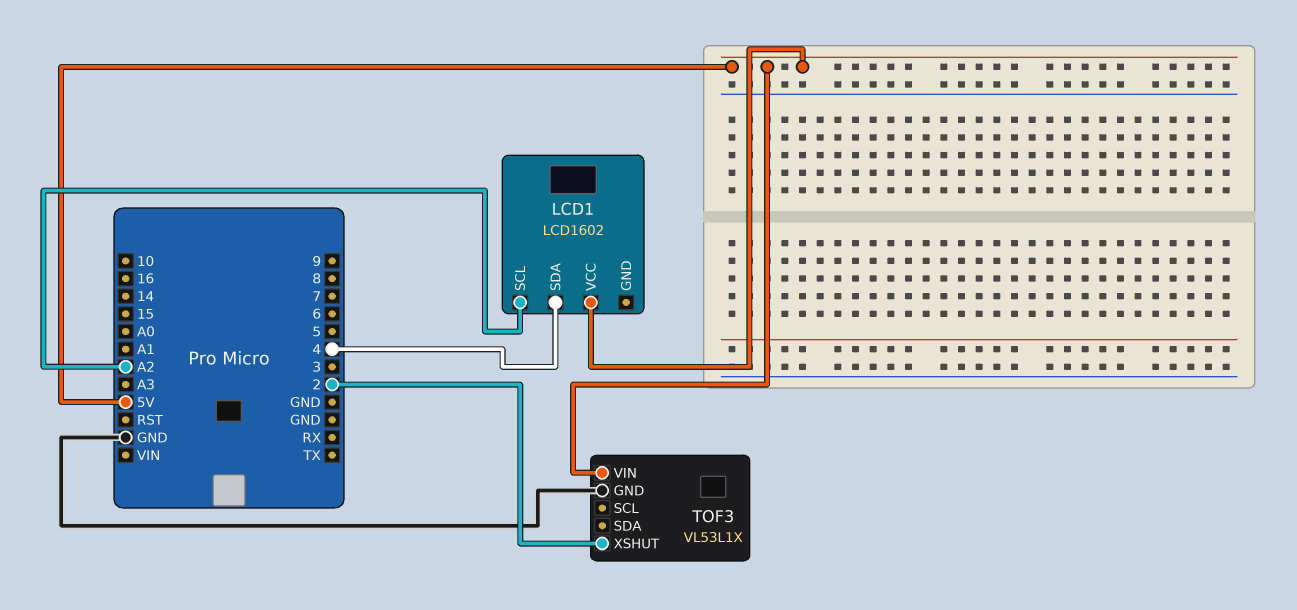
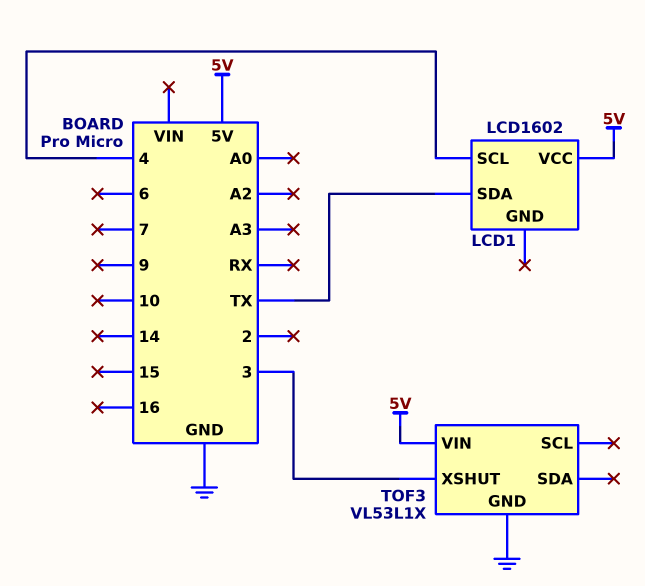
LCD1 pin SCL: A2 -> 4
LCD1 pin SDA: 4 -> TX
TOF3 pin XSHUT: 2 -> 3

